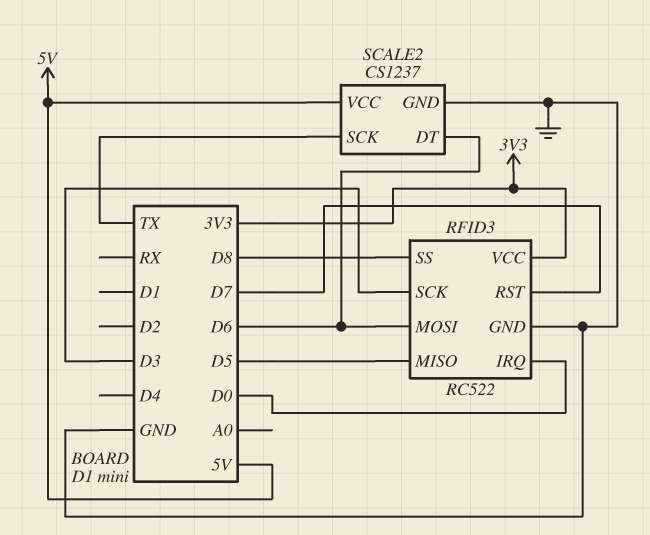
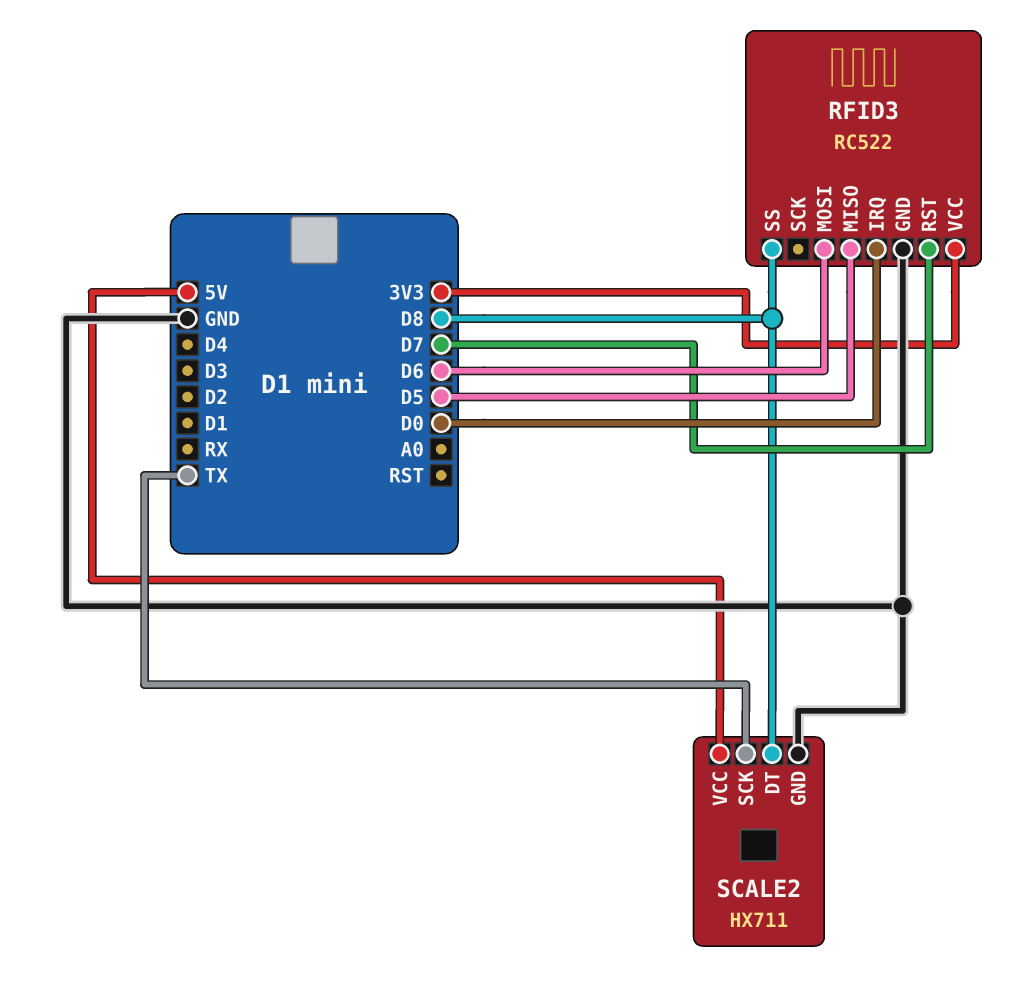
RFID3 pin SCK: D3 -> none
SCALE2: CS1237 -> HX711
SCALE2 pin DT: D6 -> D8

